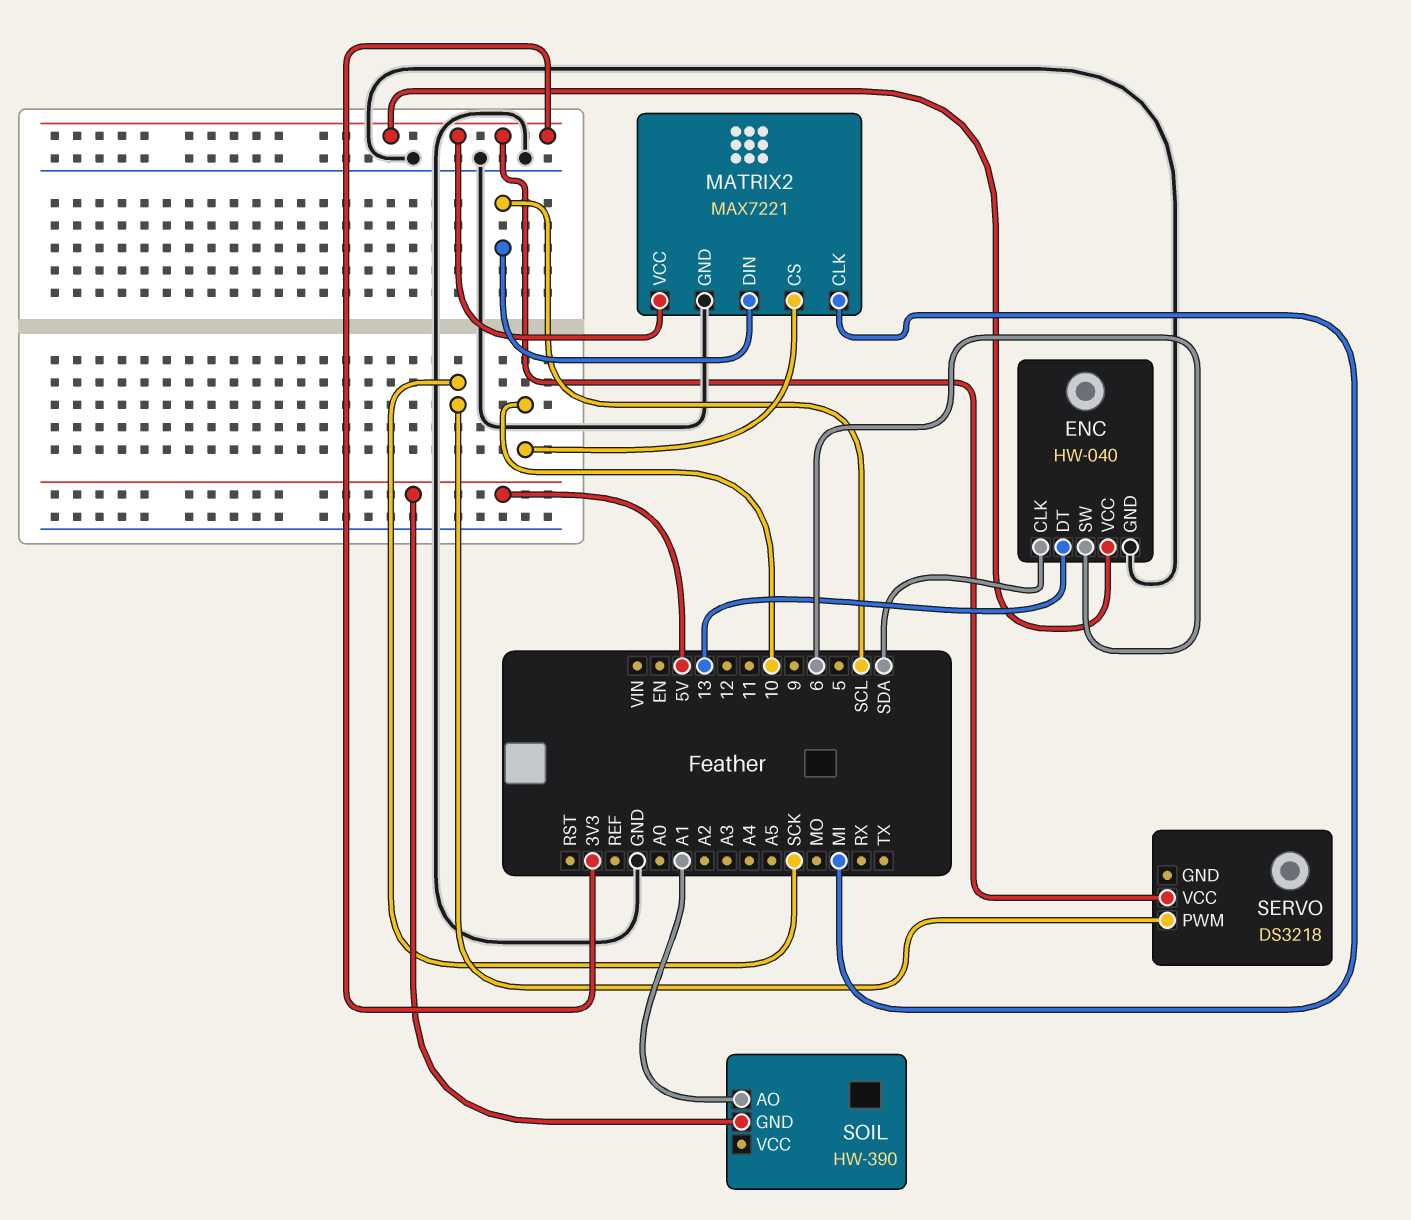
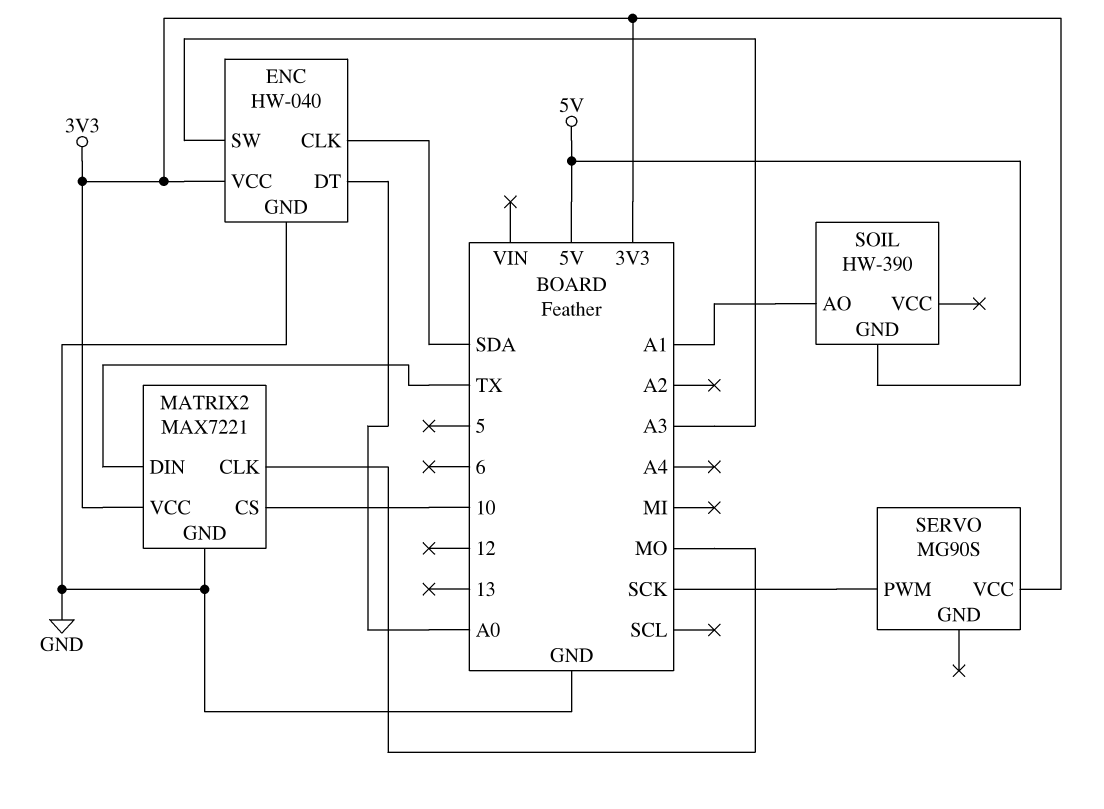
ENC pin DT: 13 -> A0
ENC pin SW: 6 -> A3
MATRIX2 pin CLK: MI -> MO
MATRIX2 pin DIN: SCL -> TX
SERVO: DS3218 -> MG90S

